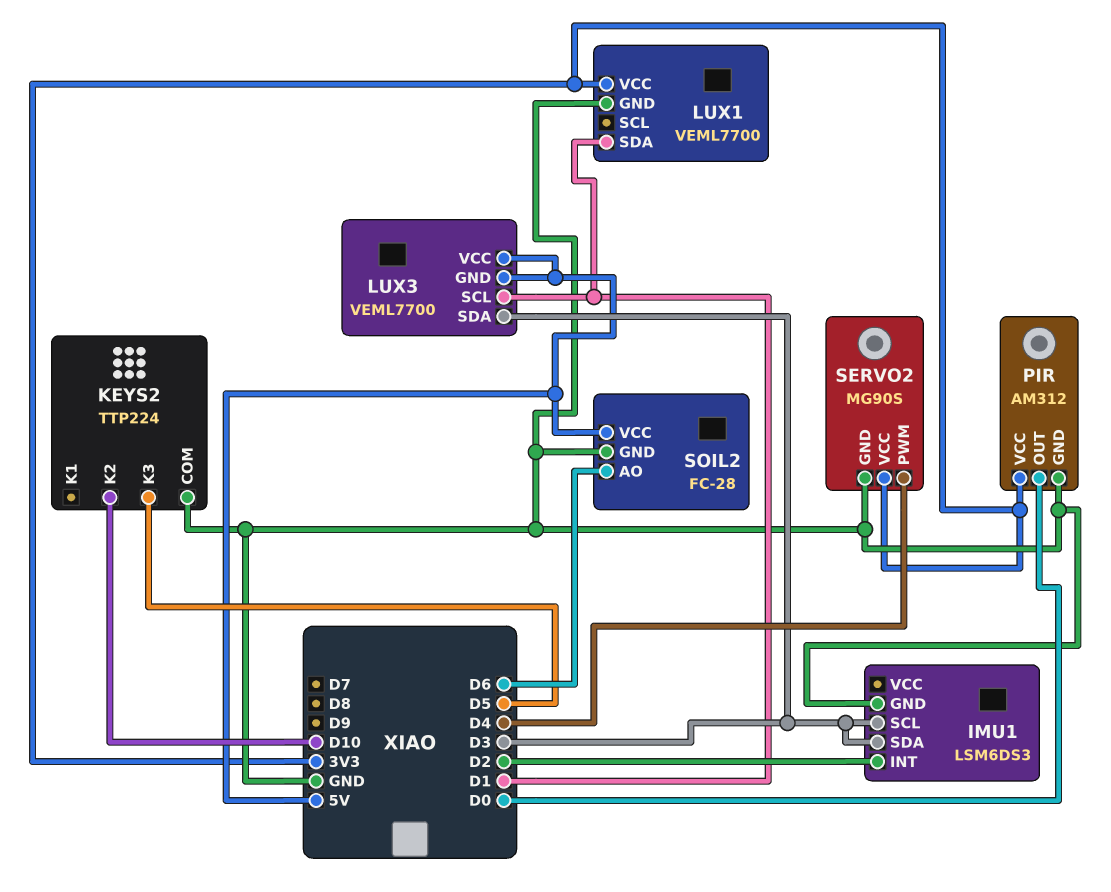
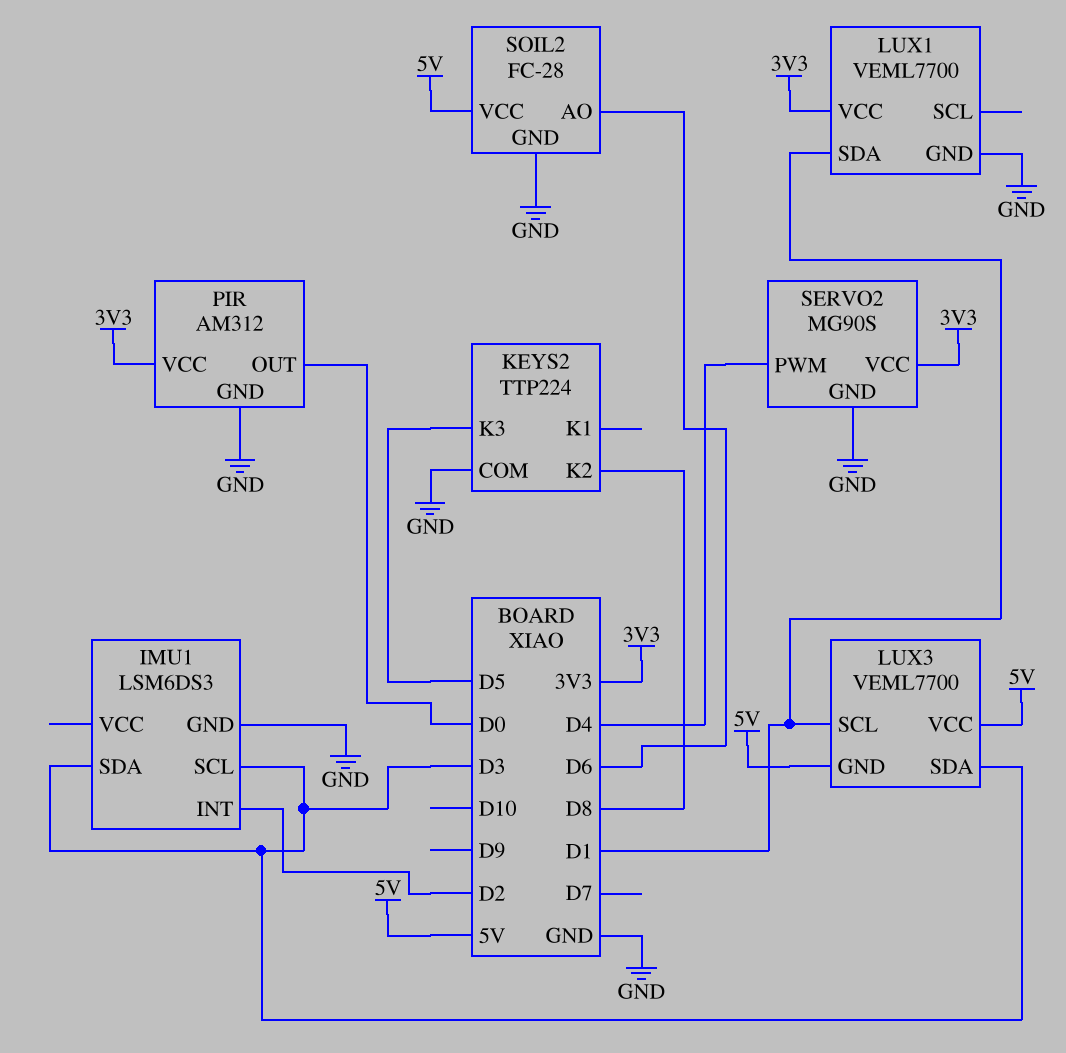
KEYS2 pin K2: D10 -> D8

